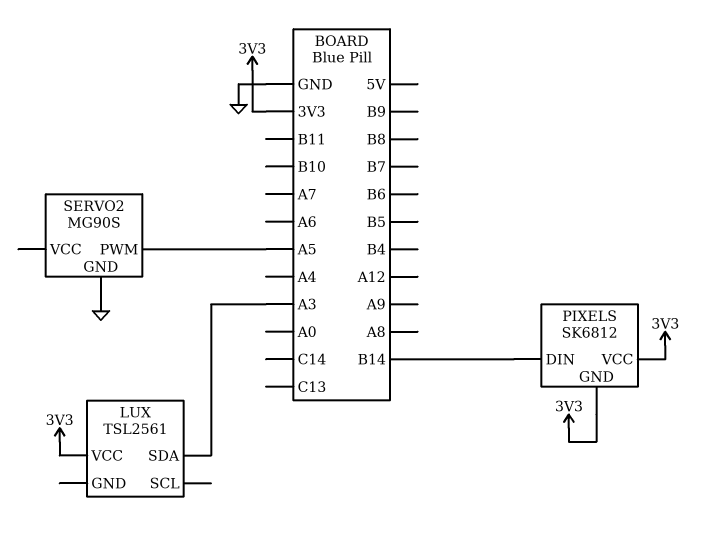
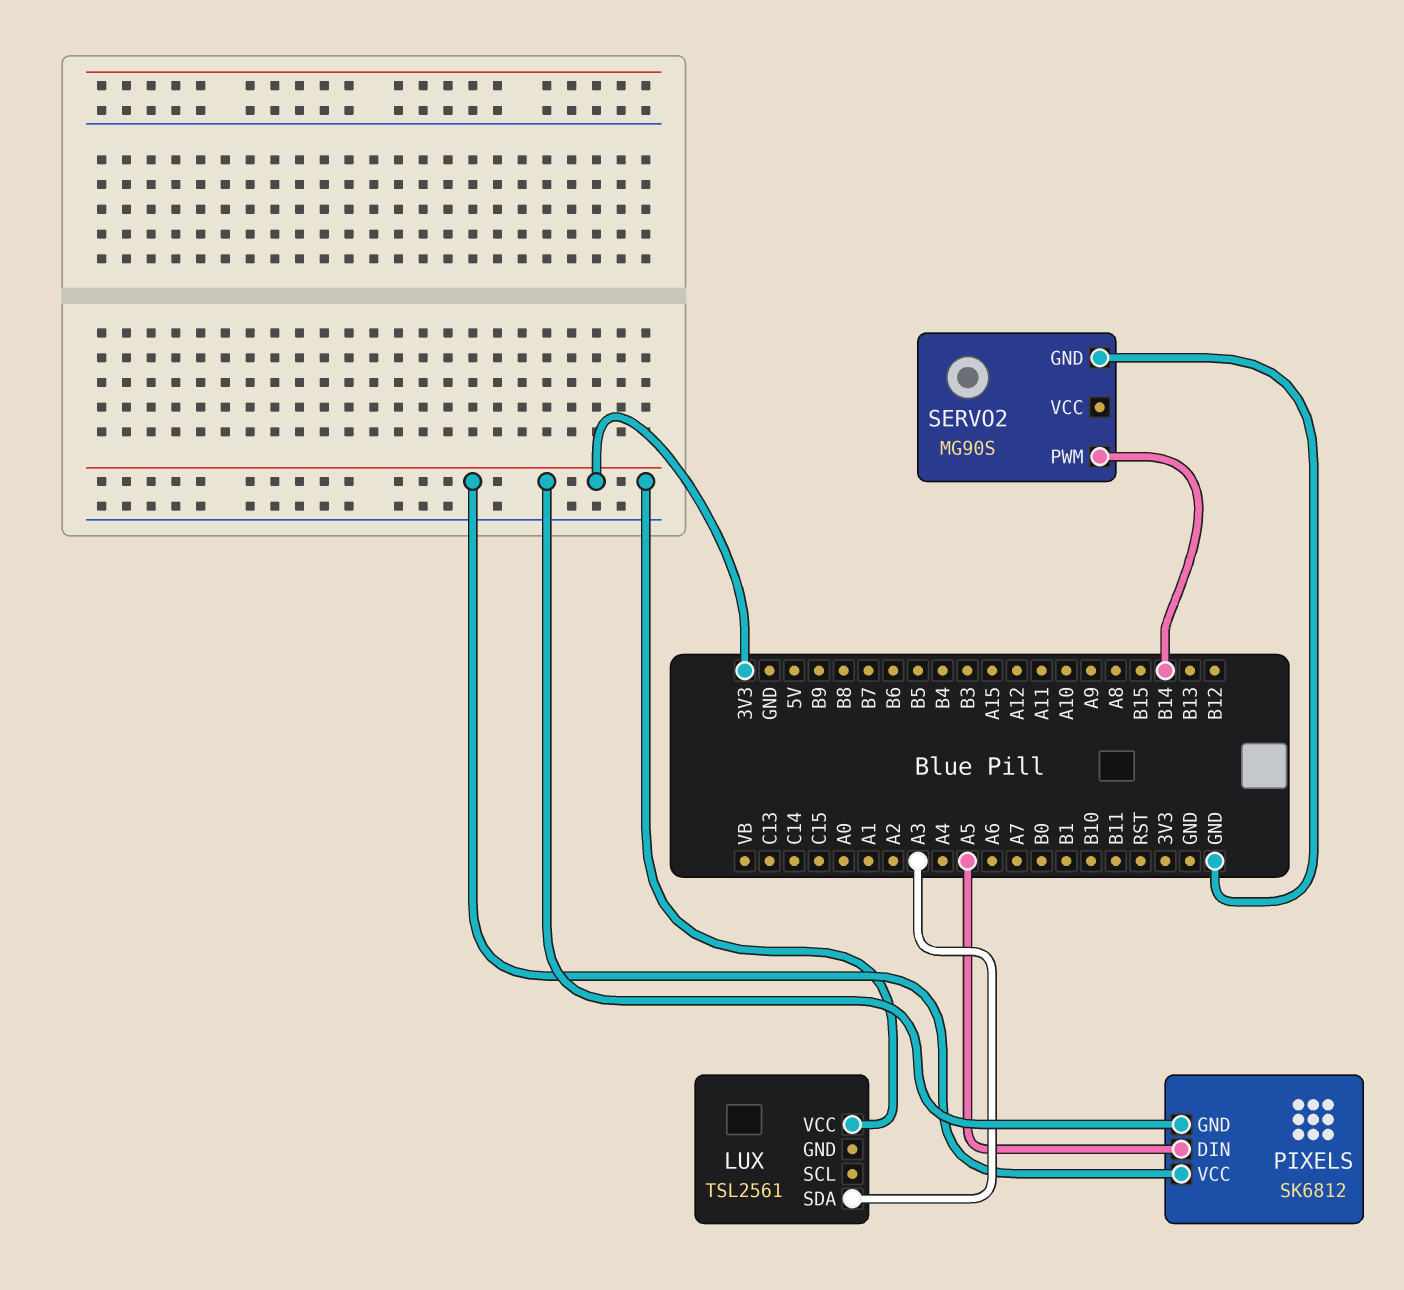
PIXELS pin DIN: B14 -> A5
SERVO2 pin PWM: A5 -> B14

